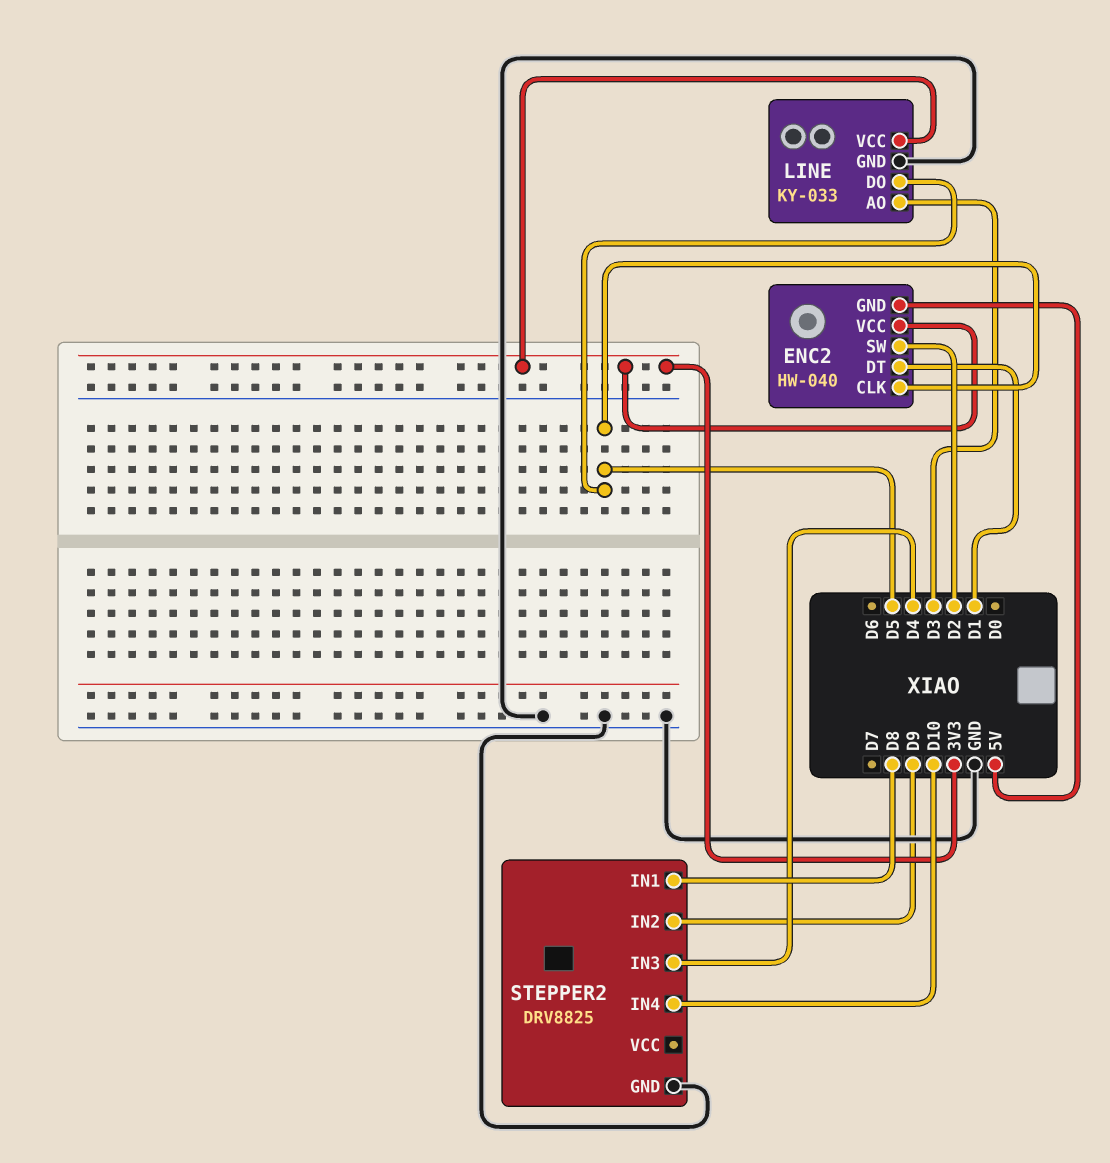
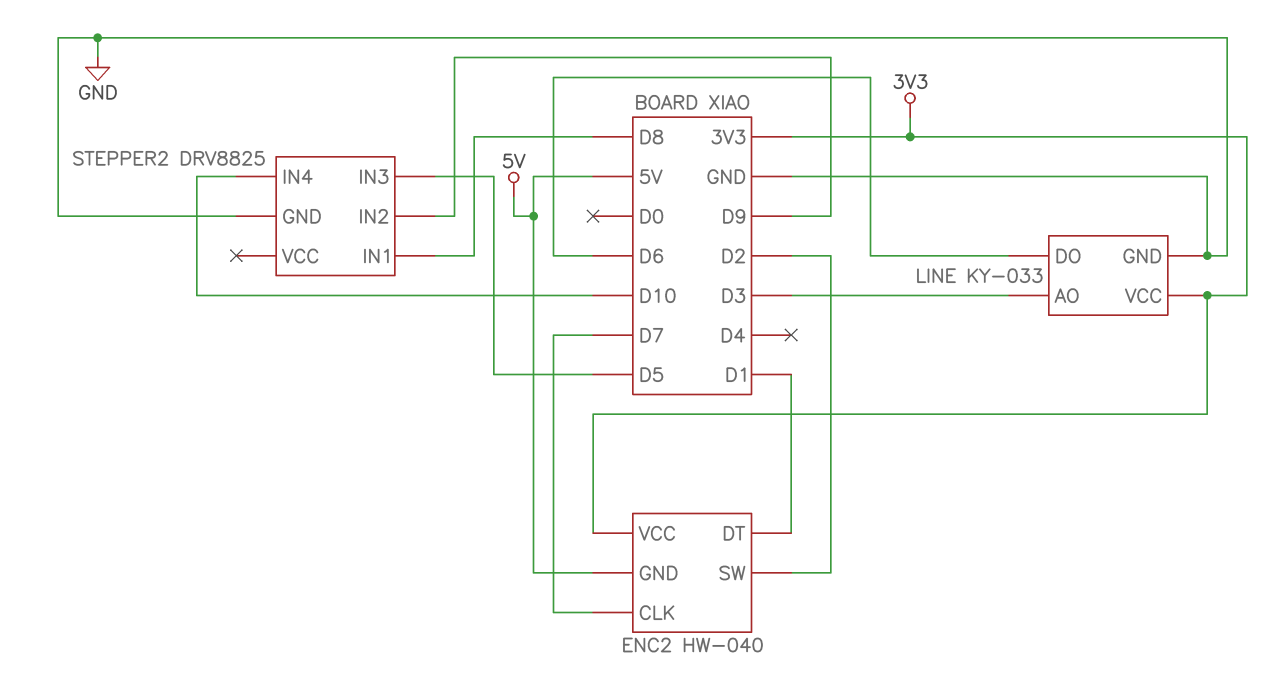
ENC2 pin CLK: D5 -> D7
LINE pin DO: D5 -> D6
STEPPER2 pin IN3: D4 -> D5

